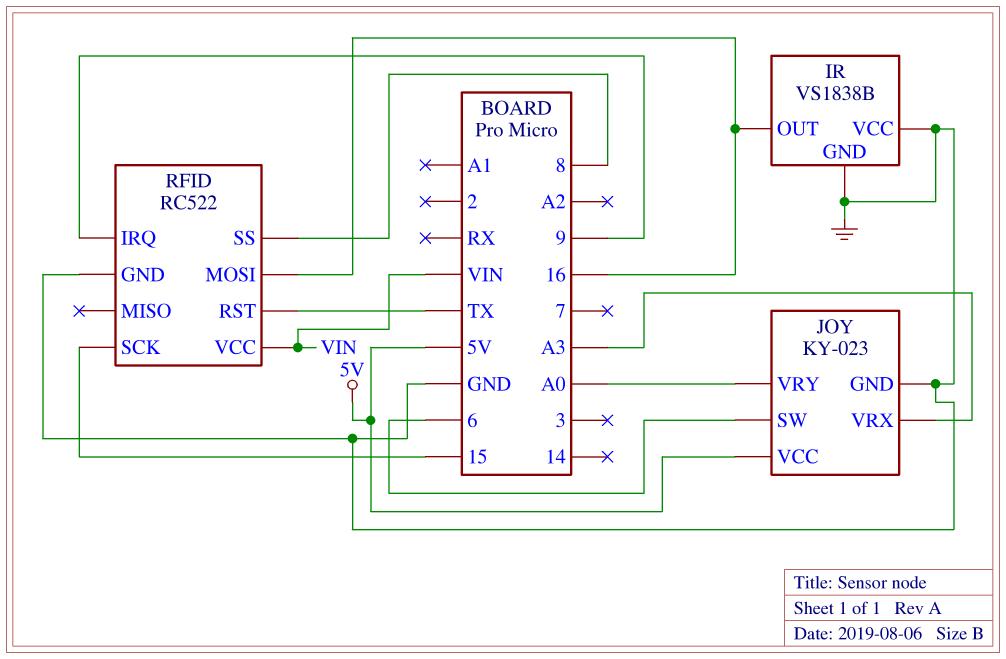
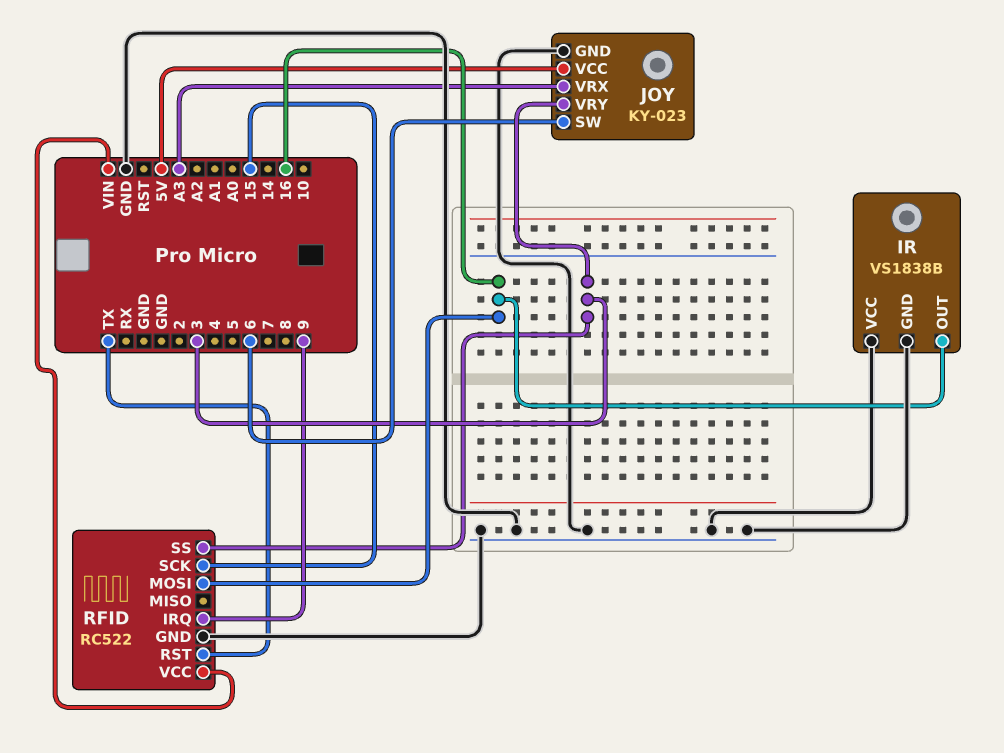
JOY pin VRY: A0 -> 3
RFID pin SS: 8 -> 3

